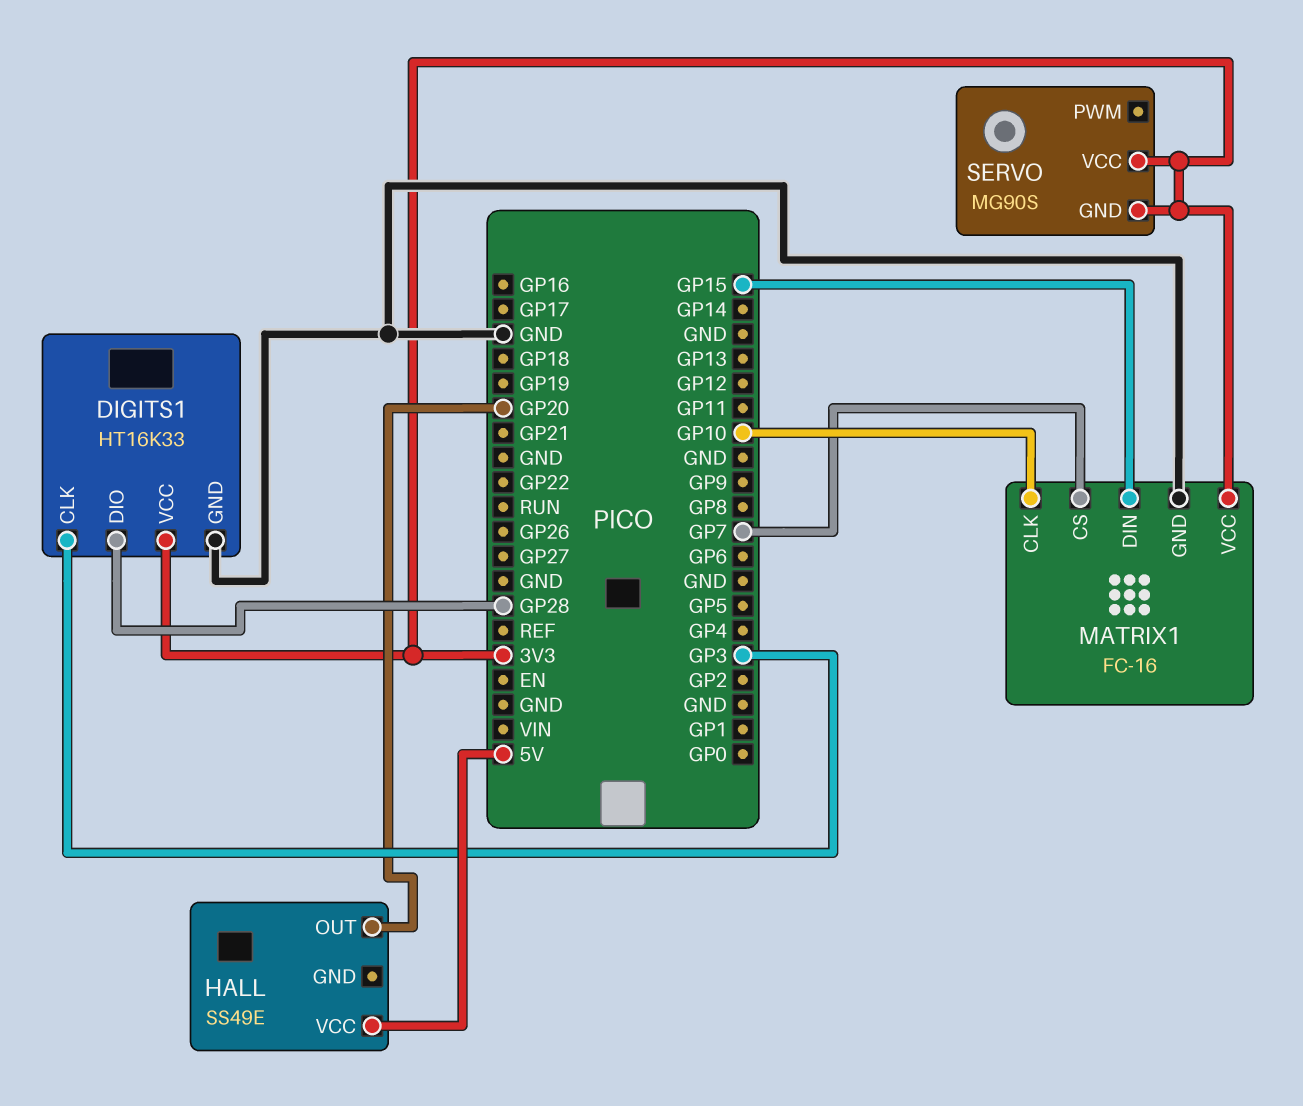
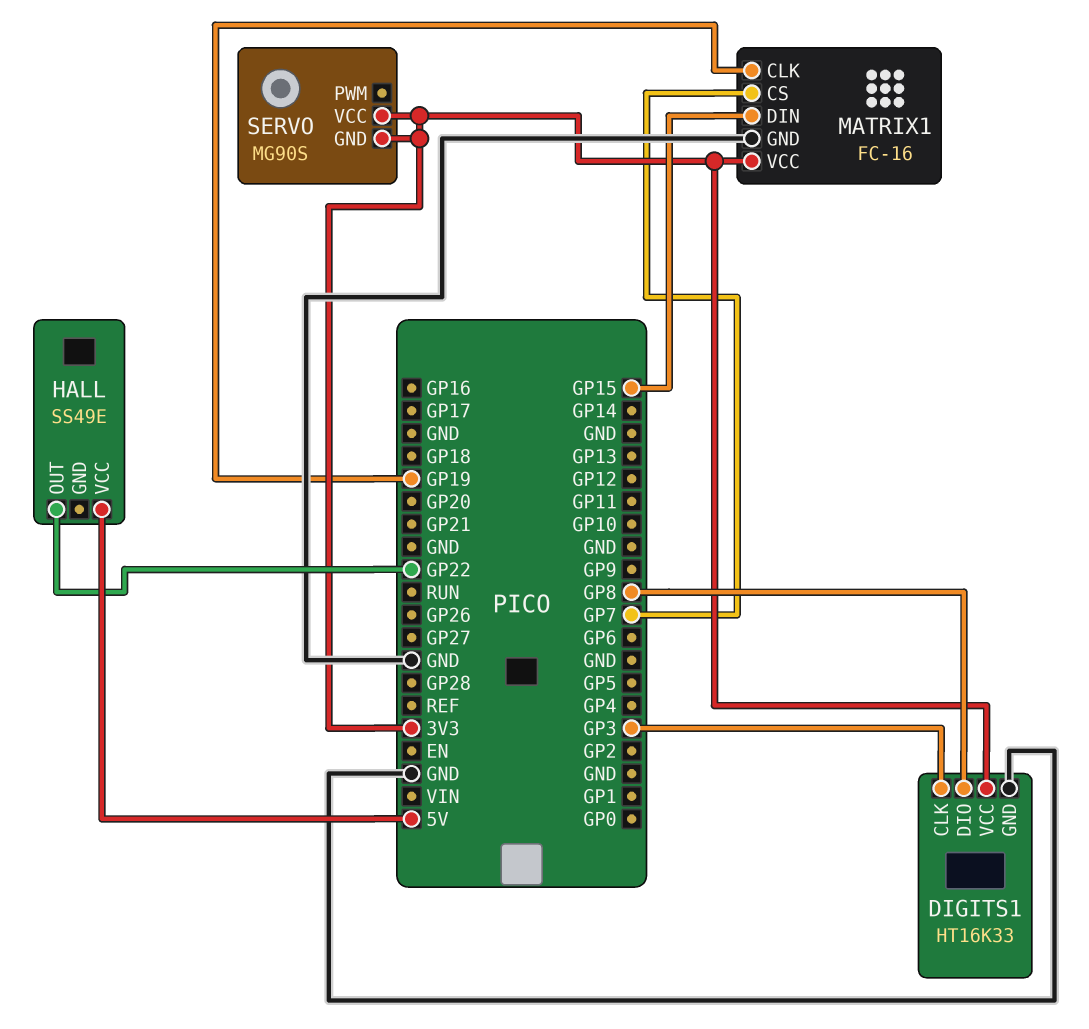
DIGITS1 pin DIO: GP28 -> GP8
HALL pin OUT: GP20 -> GP22
MATRIX1 pin CLK: GP10 -> GP19

